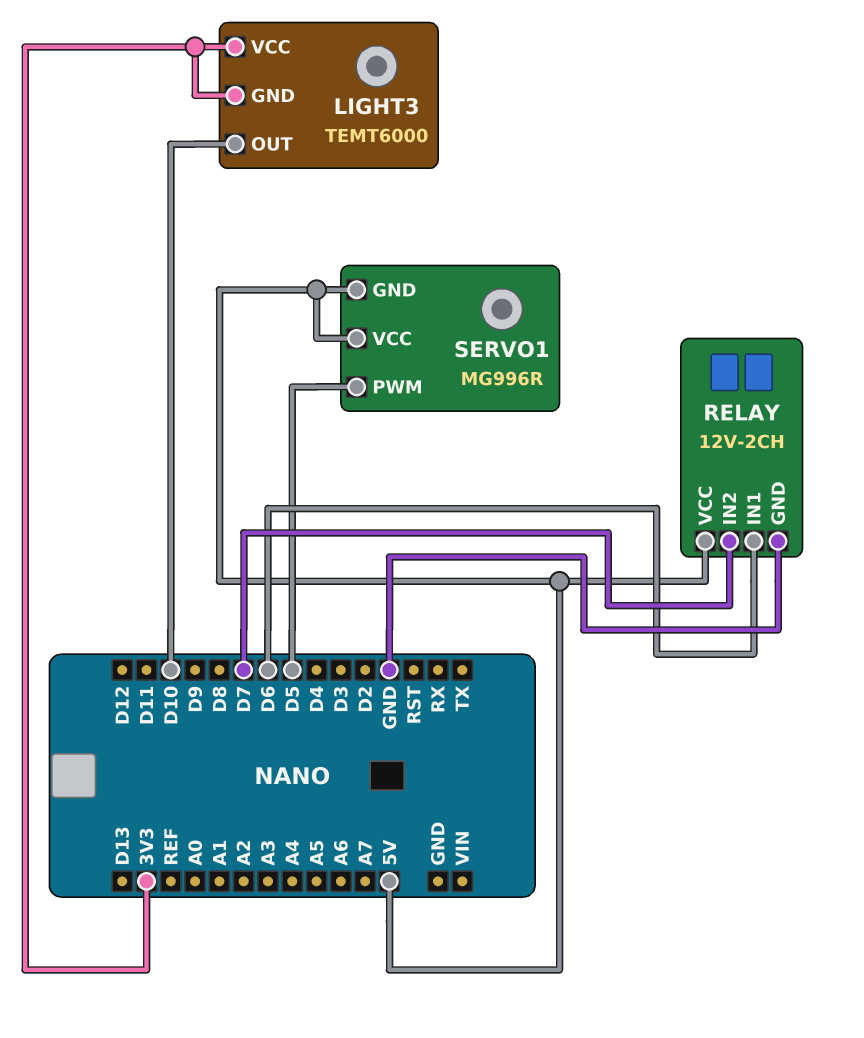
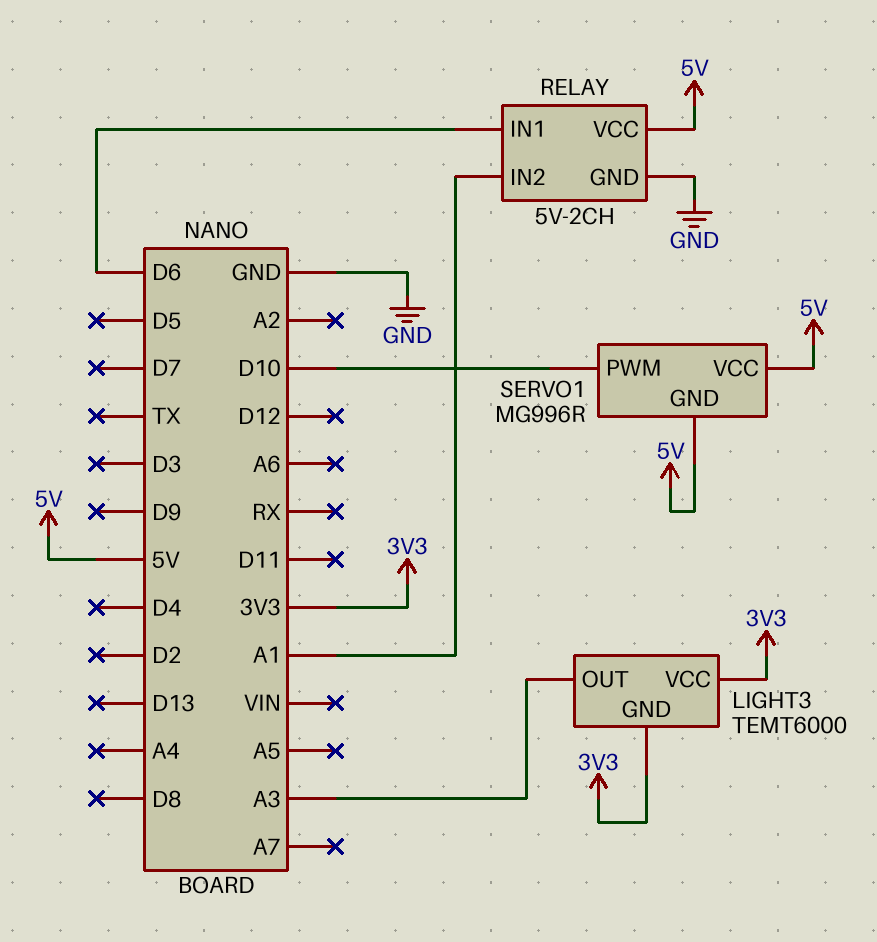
LIGHT3 pin OUT: D10 -> A3
RELAY: 12V-2CH -> 5V-2CH
RELAY pin IN2: D7 -> A1
SERVO1 pin PWM: D5 -> D10

